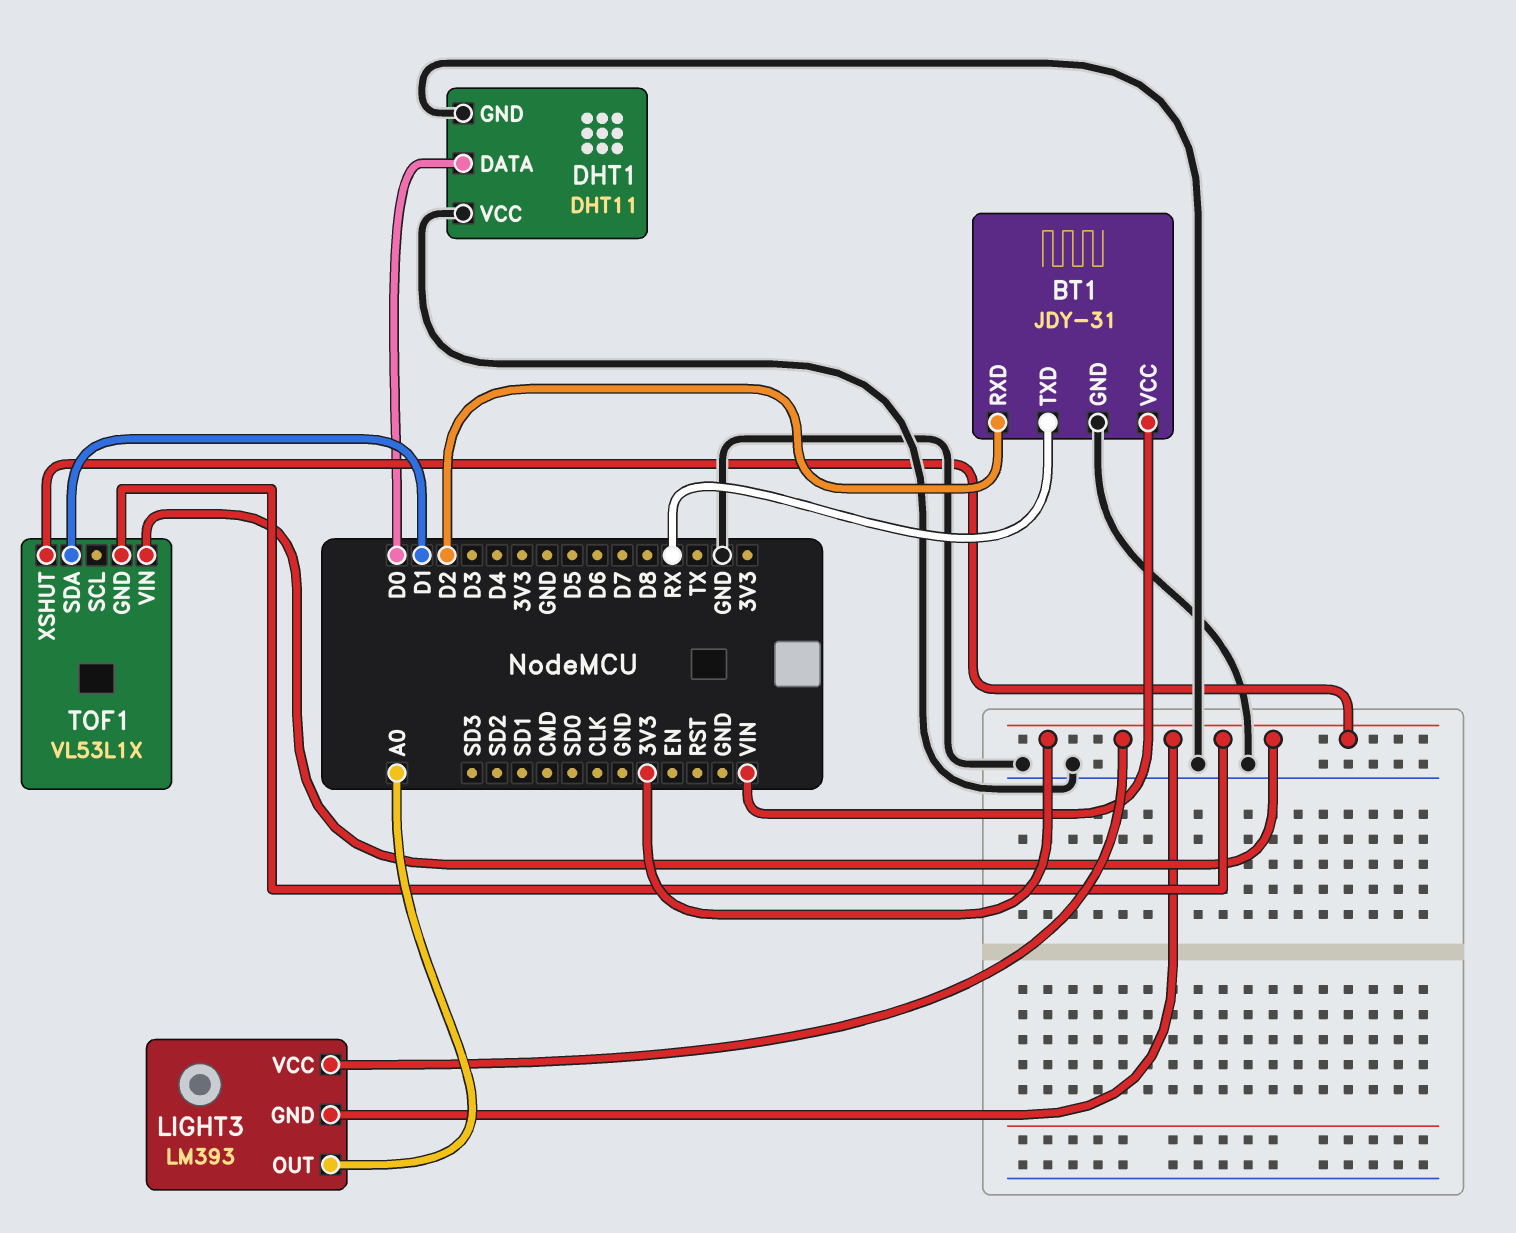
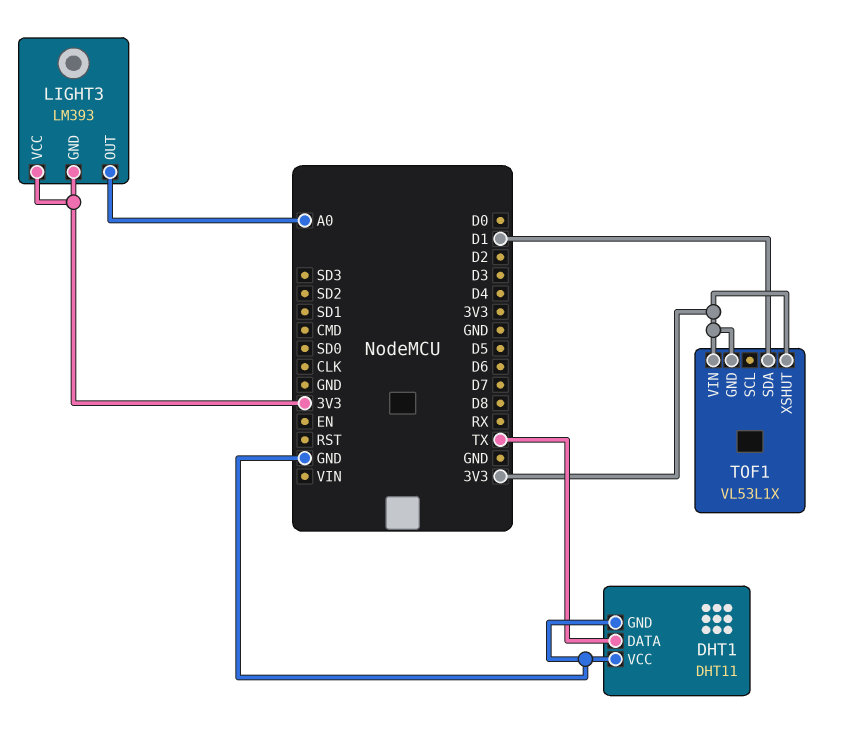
BT1: JDY-31 -> none
BT1 pin GND: GND -> none
BT1 pin RXD: D2 -> none
BT1 pin TXD: RX -> none
BT1 pin VCC: VIN -> none
DHT1 pin DATA: D0 -> TX

